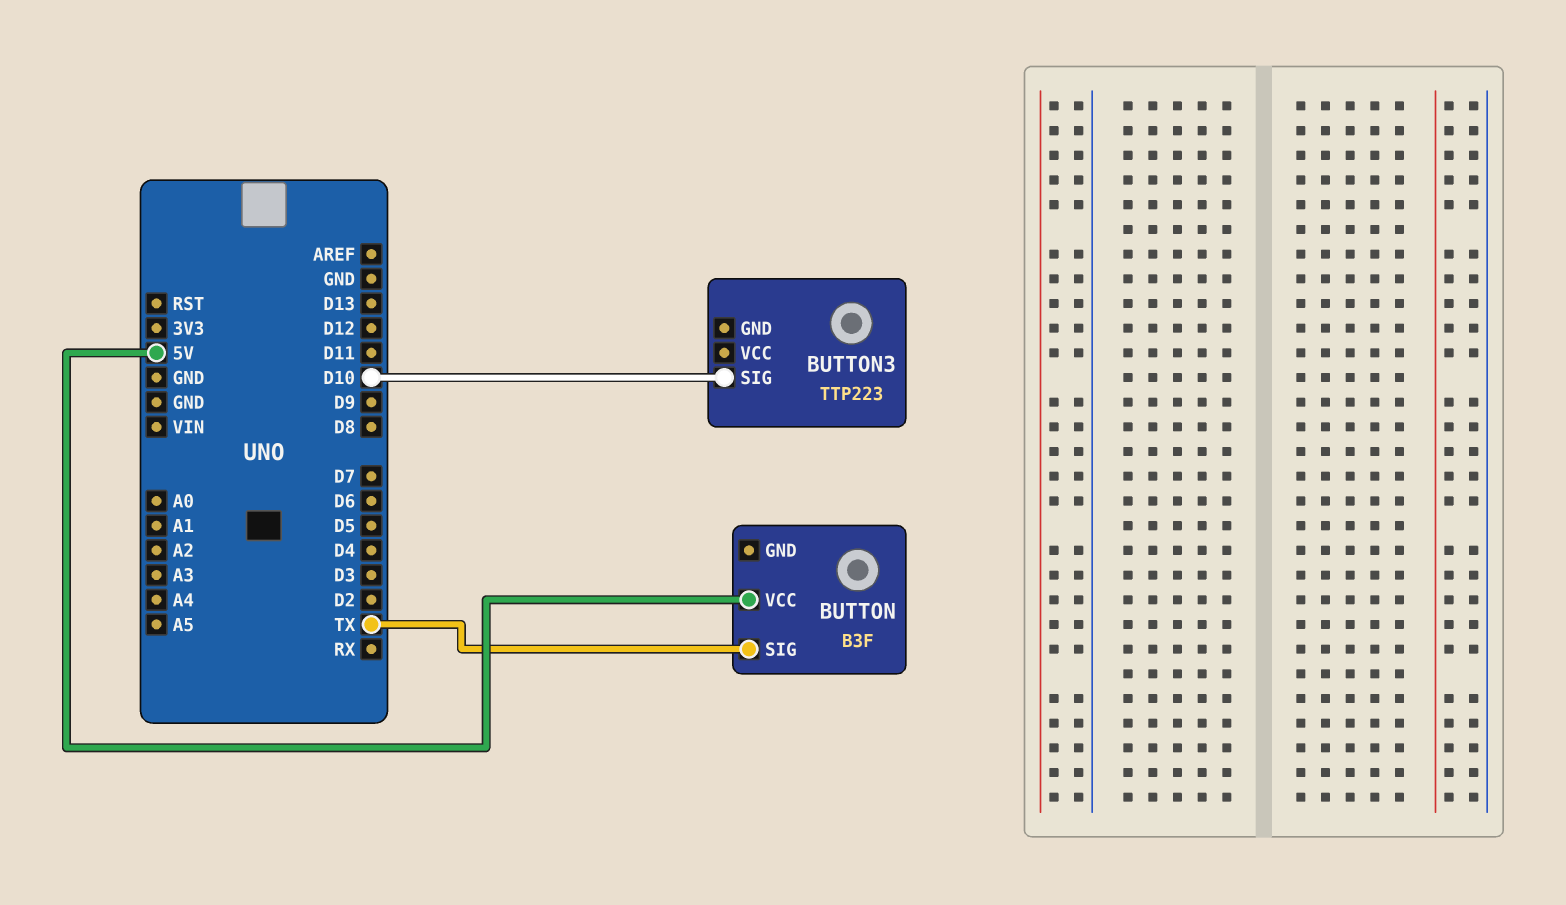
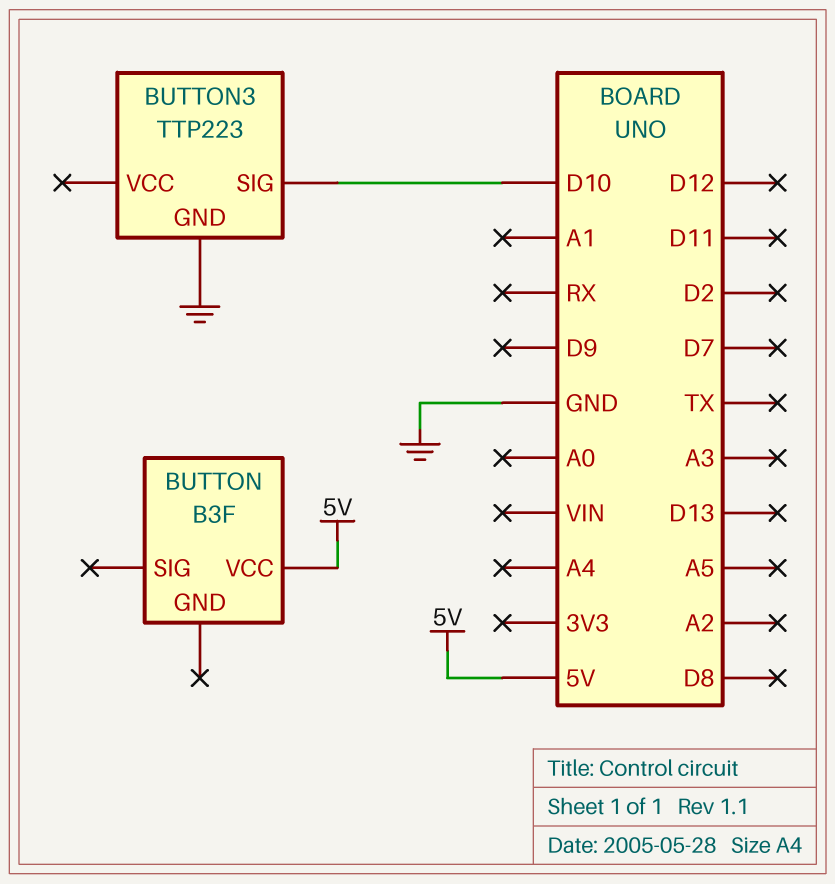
BUTTON pin SIG: TX -> none
BUTTON3 pin GND: none -> GND

